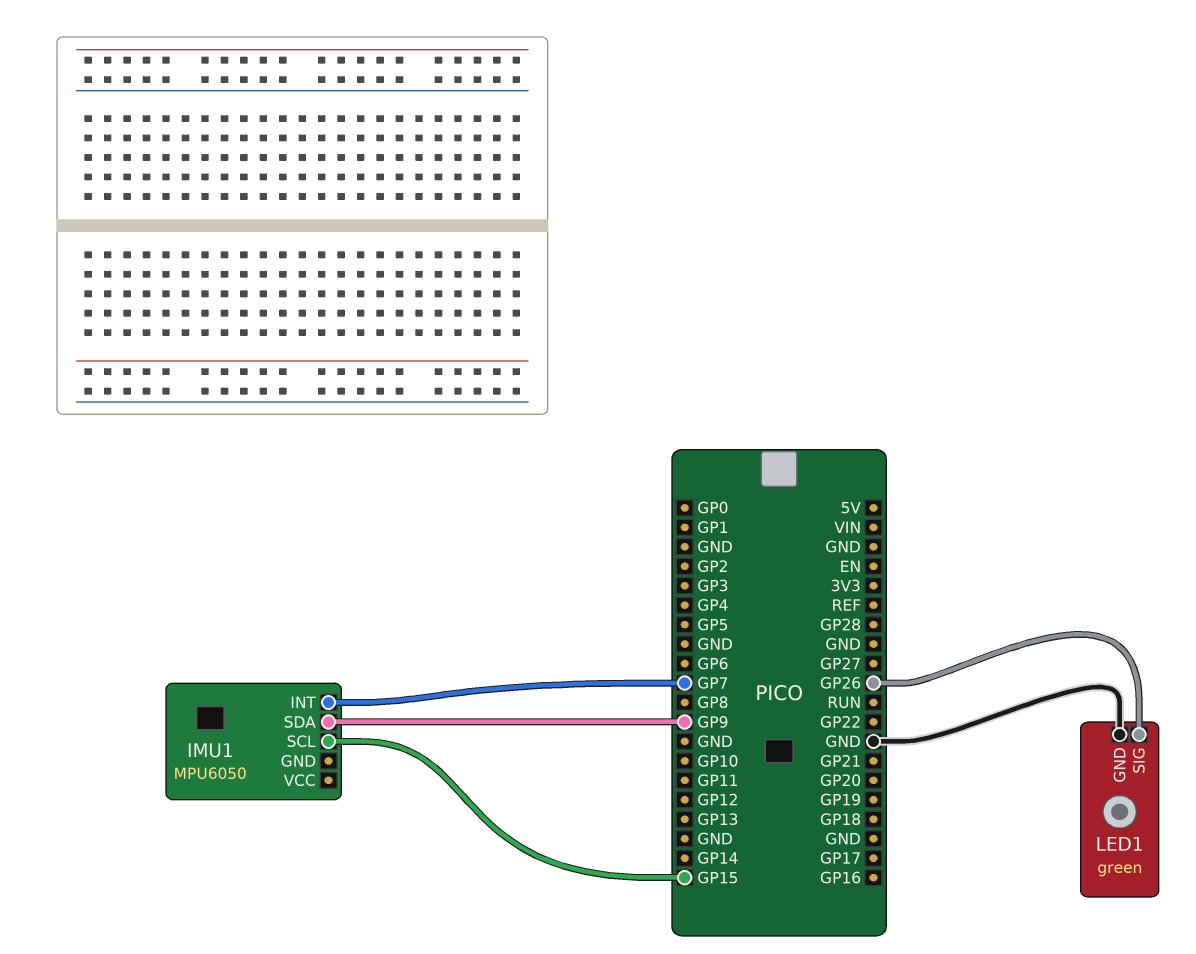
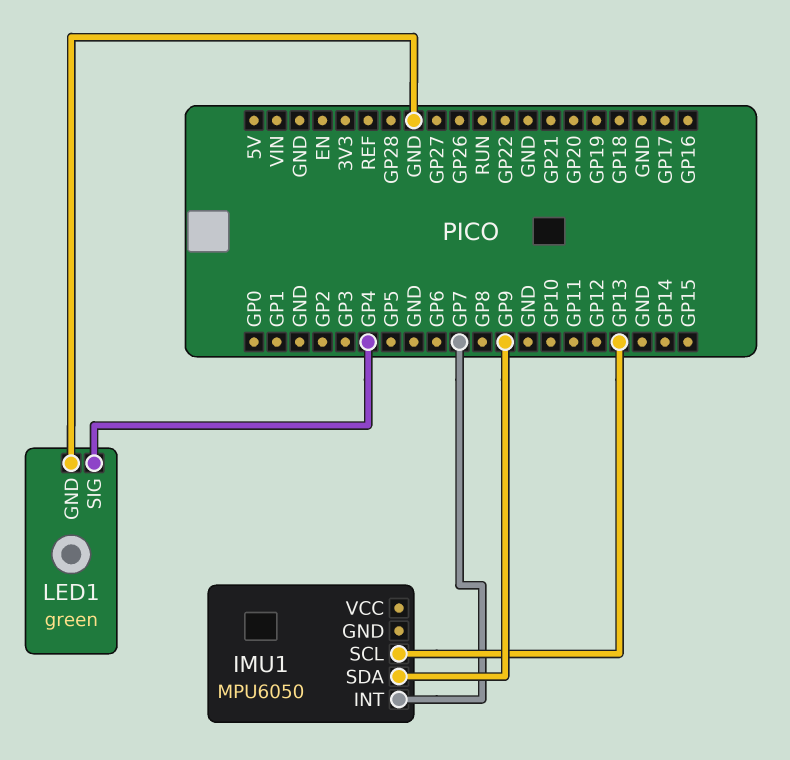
IMU1 pin SCL: GP15 -> GP13
LED1 pin SIG: GP26 -> GP4

